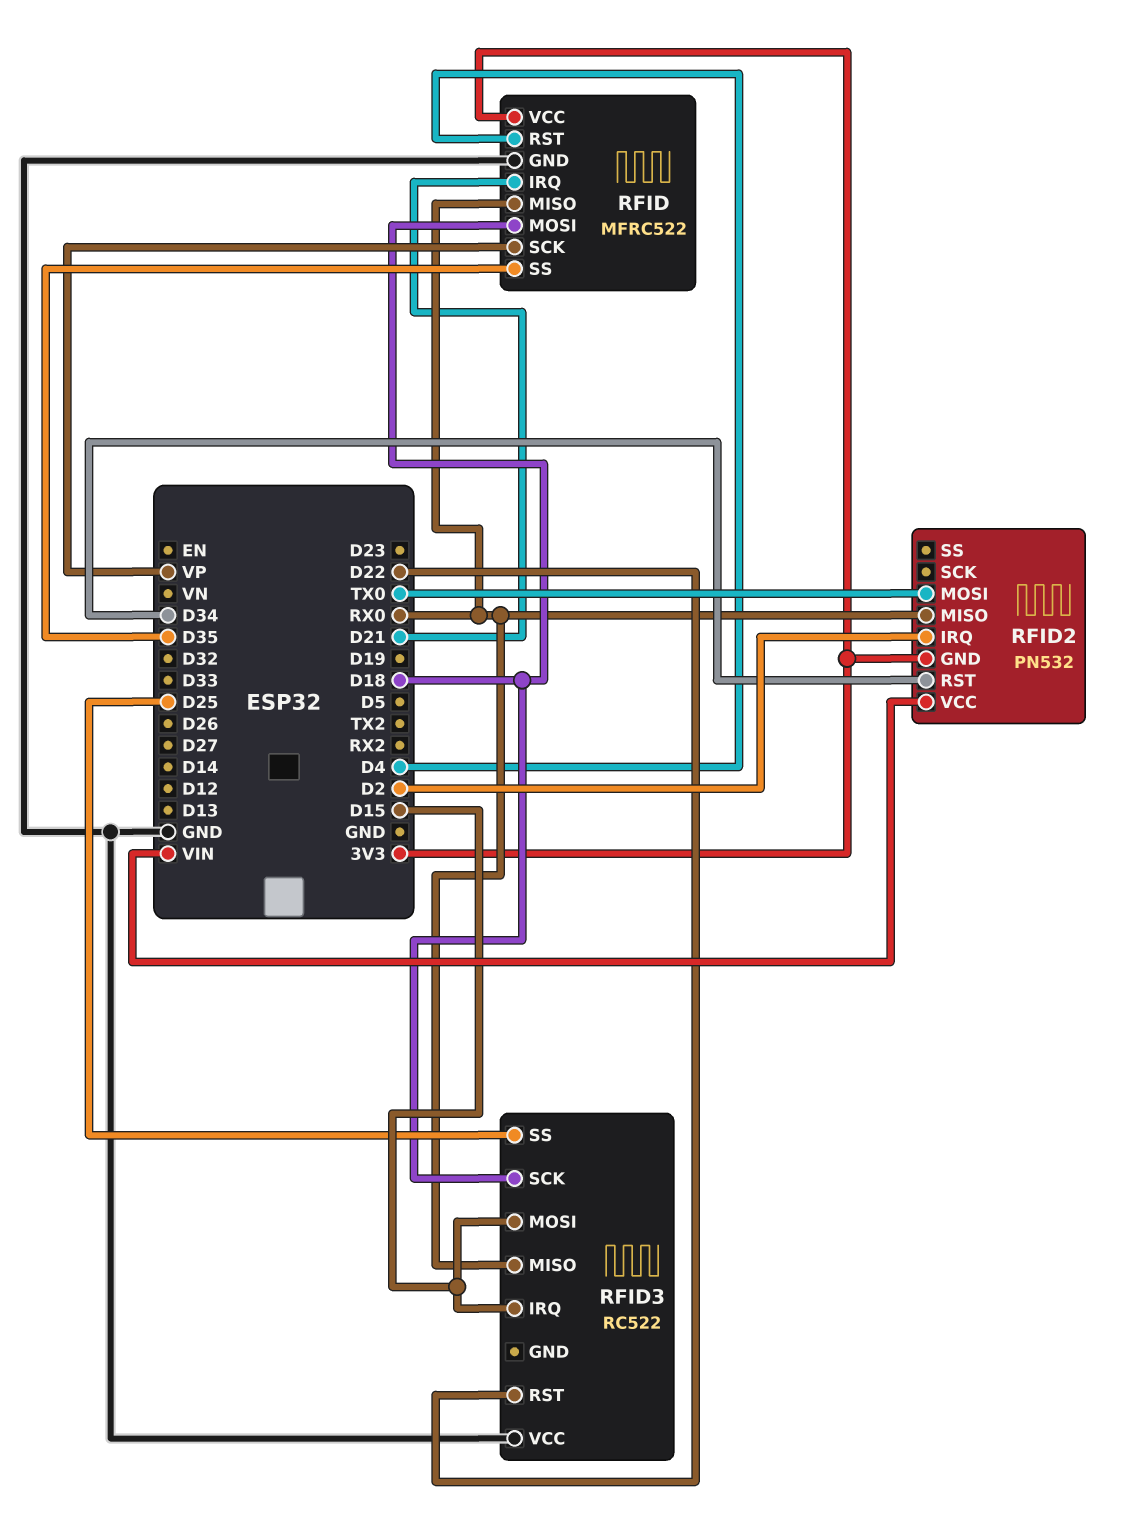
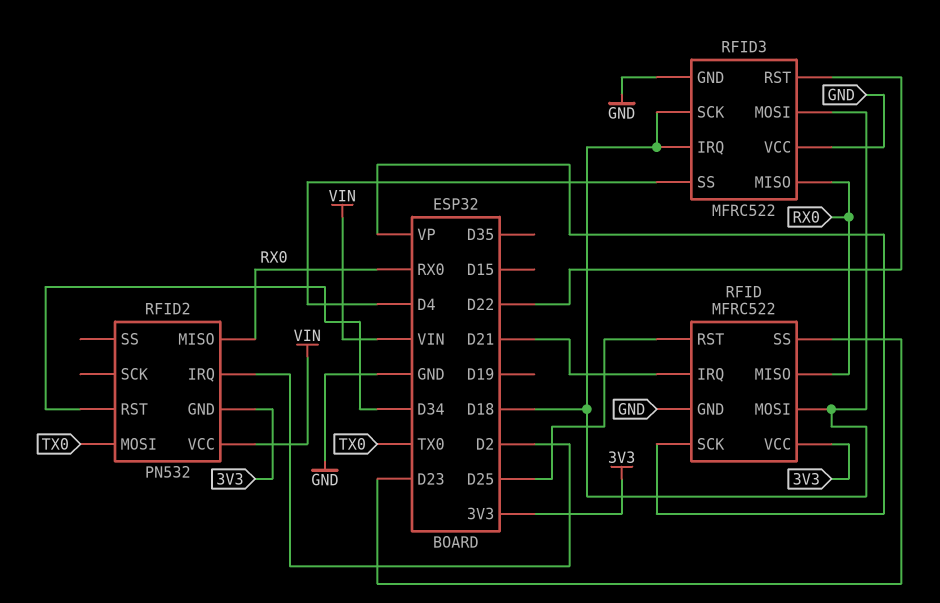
RFID pin RST: D4 -> D25
RFID pin SS: D35 -> D23
RFID3: RC522 -> MFRC522
RFID3 pin GND: none -> GND
RFID3 pin IRQ: D15 -> D18
RFID3 pin MOSI: D15 -> D18
RFID3 pin SS: D25 -> D4

